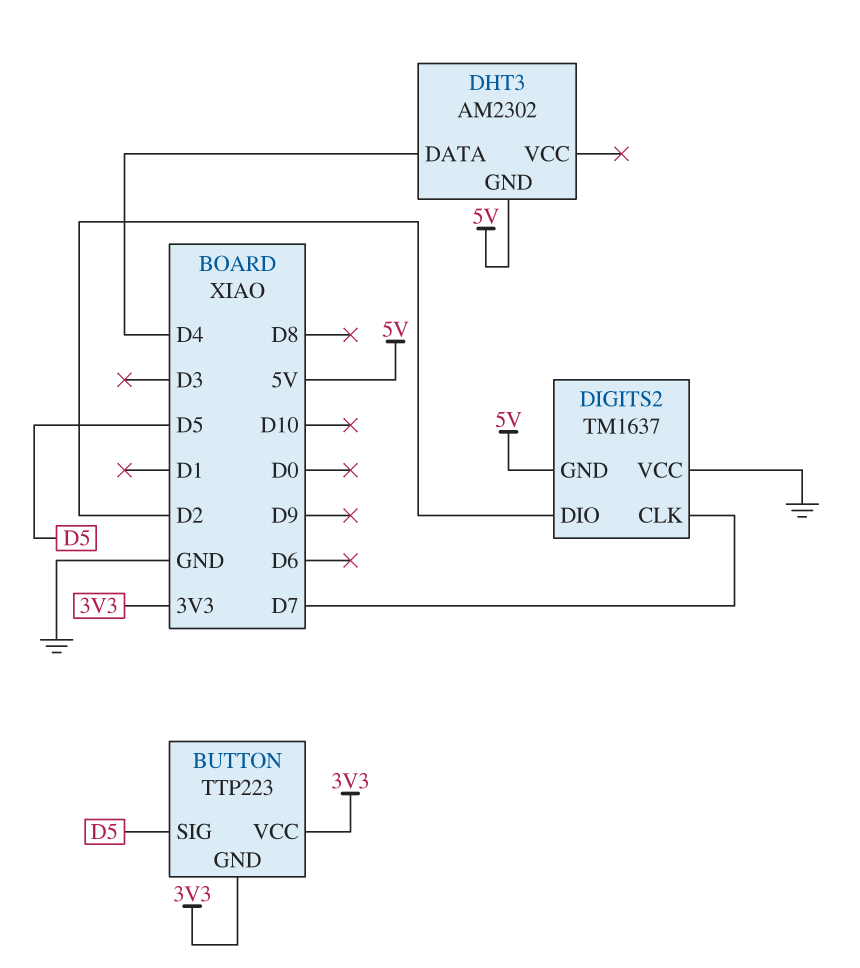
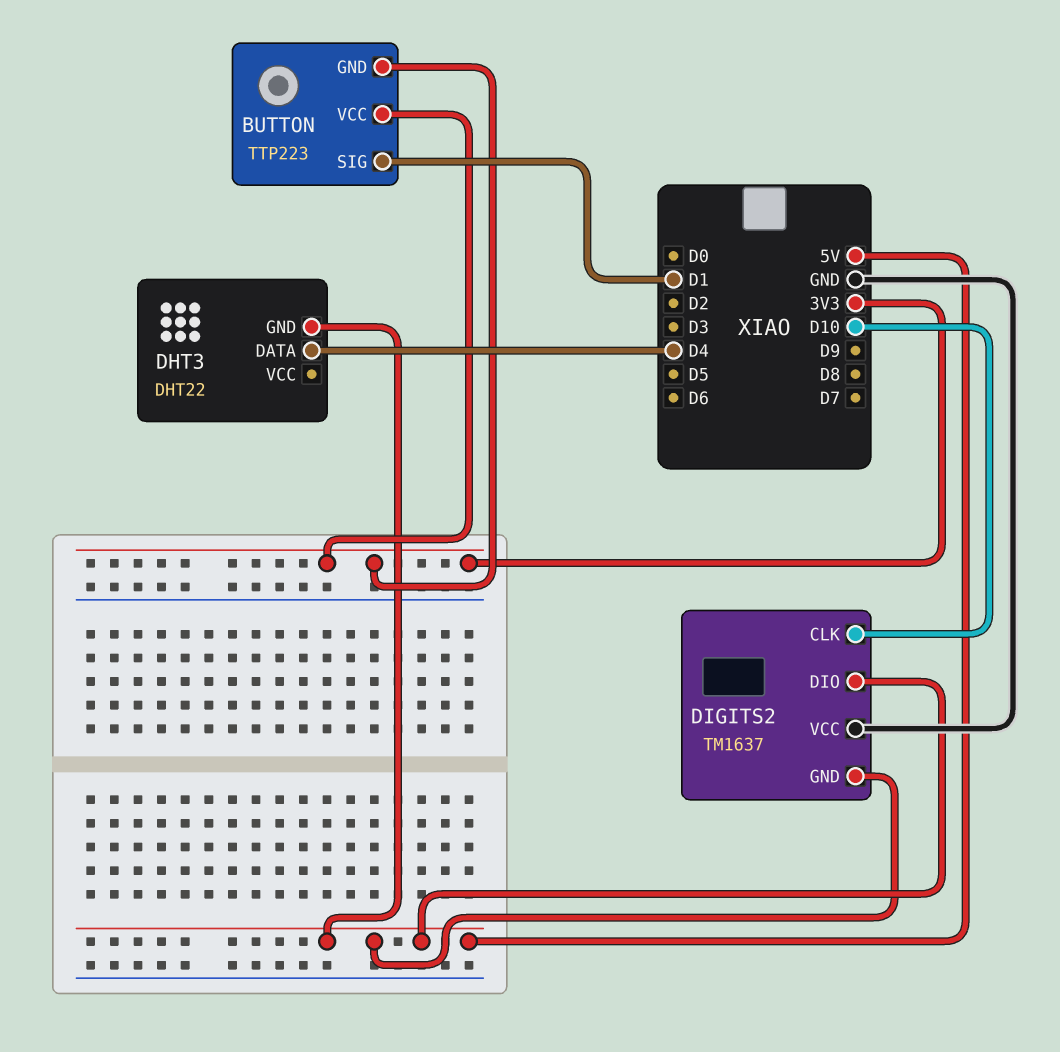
BUTTON pin SIG: D5 -> D1
DHT3: AM2302 -> DHT22
DIGITS2 pin CLK: D7 -> D10
DIGITS2 pin DIO: D2 -> 5V

